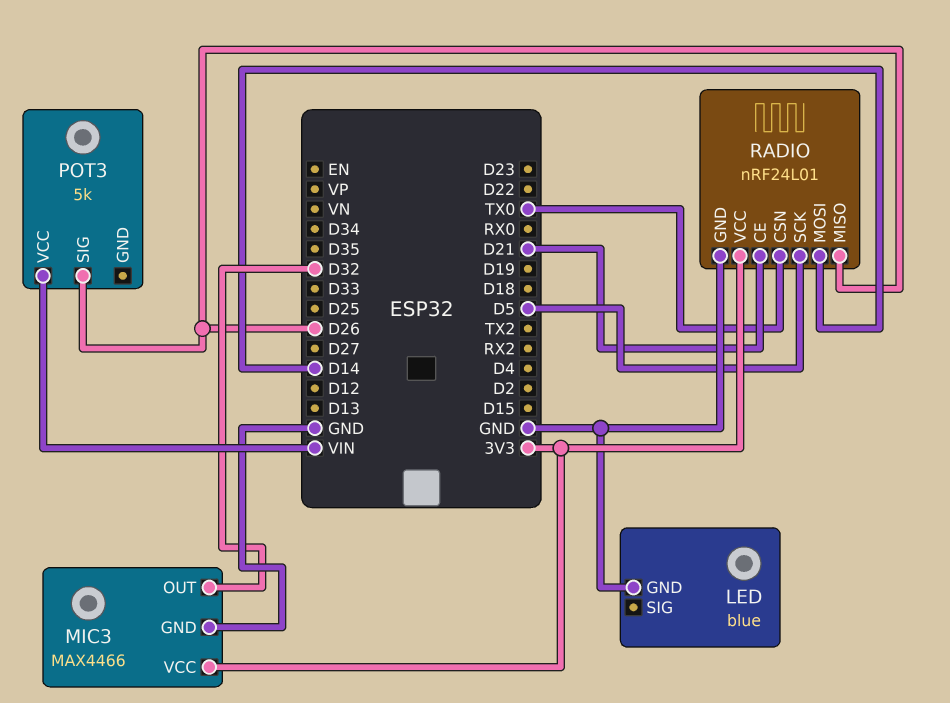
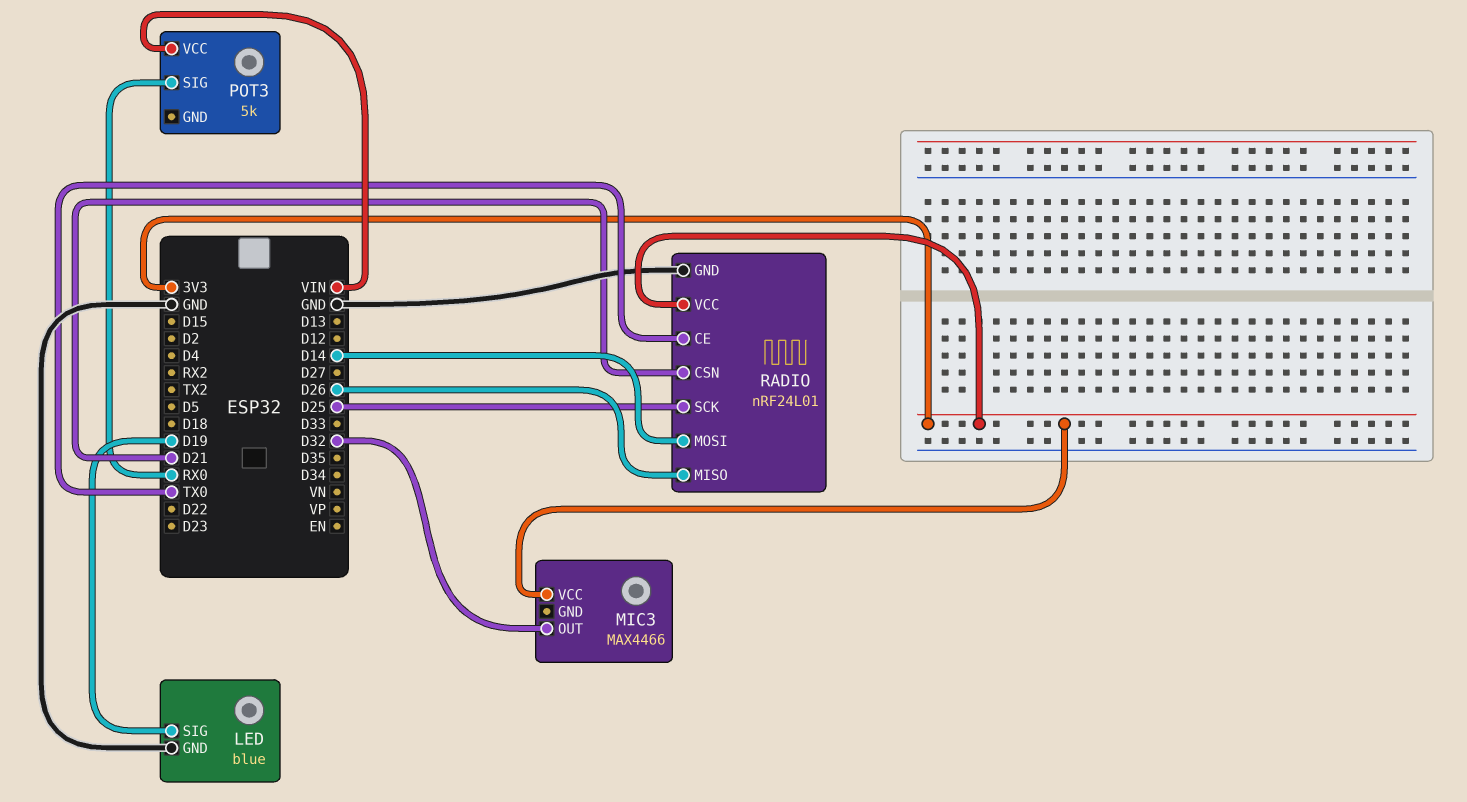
LED pin SIG: none -> D19
MIC3 pin GND: GND -> none
POT3 pin SIG: D26 -> RX0
RADIO pin CE: D21 -> TX0
RADIO pin CSN: TX0 -> D21
RADIO pin SCK: D5 -> D25

